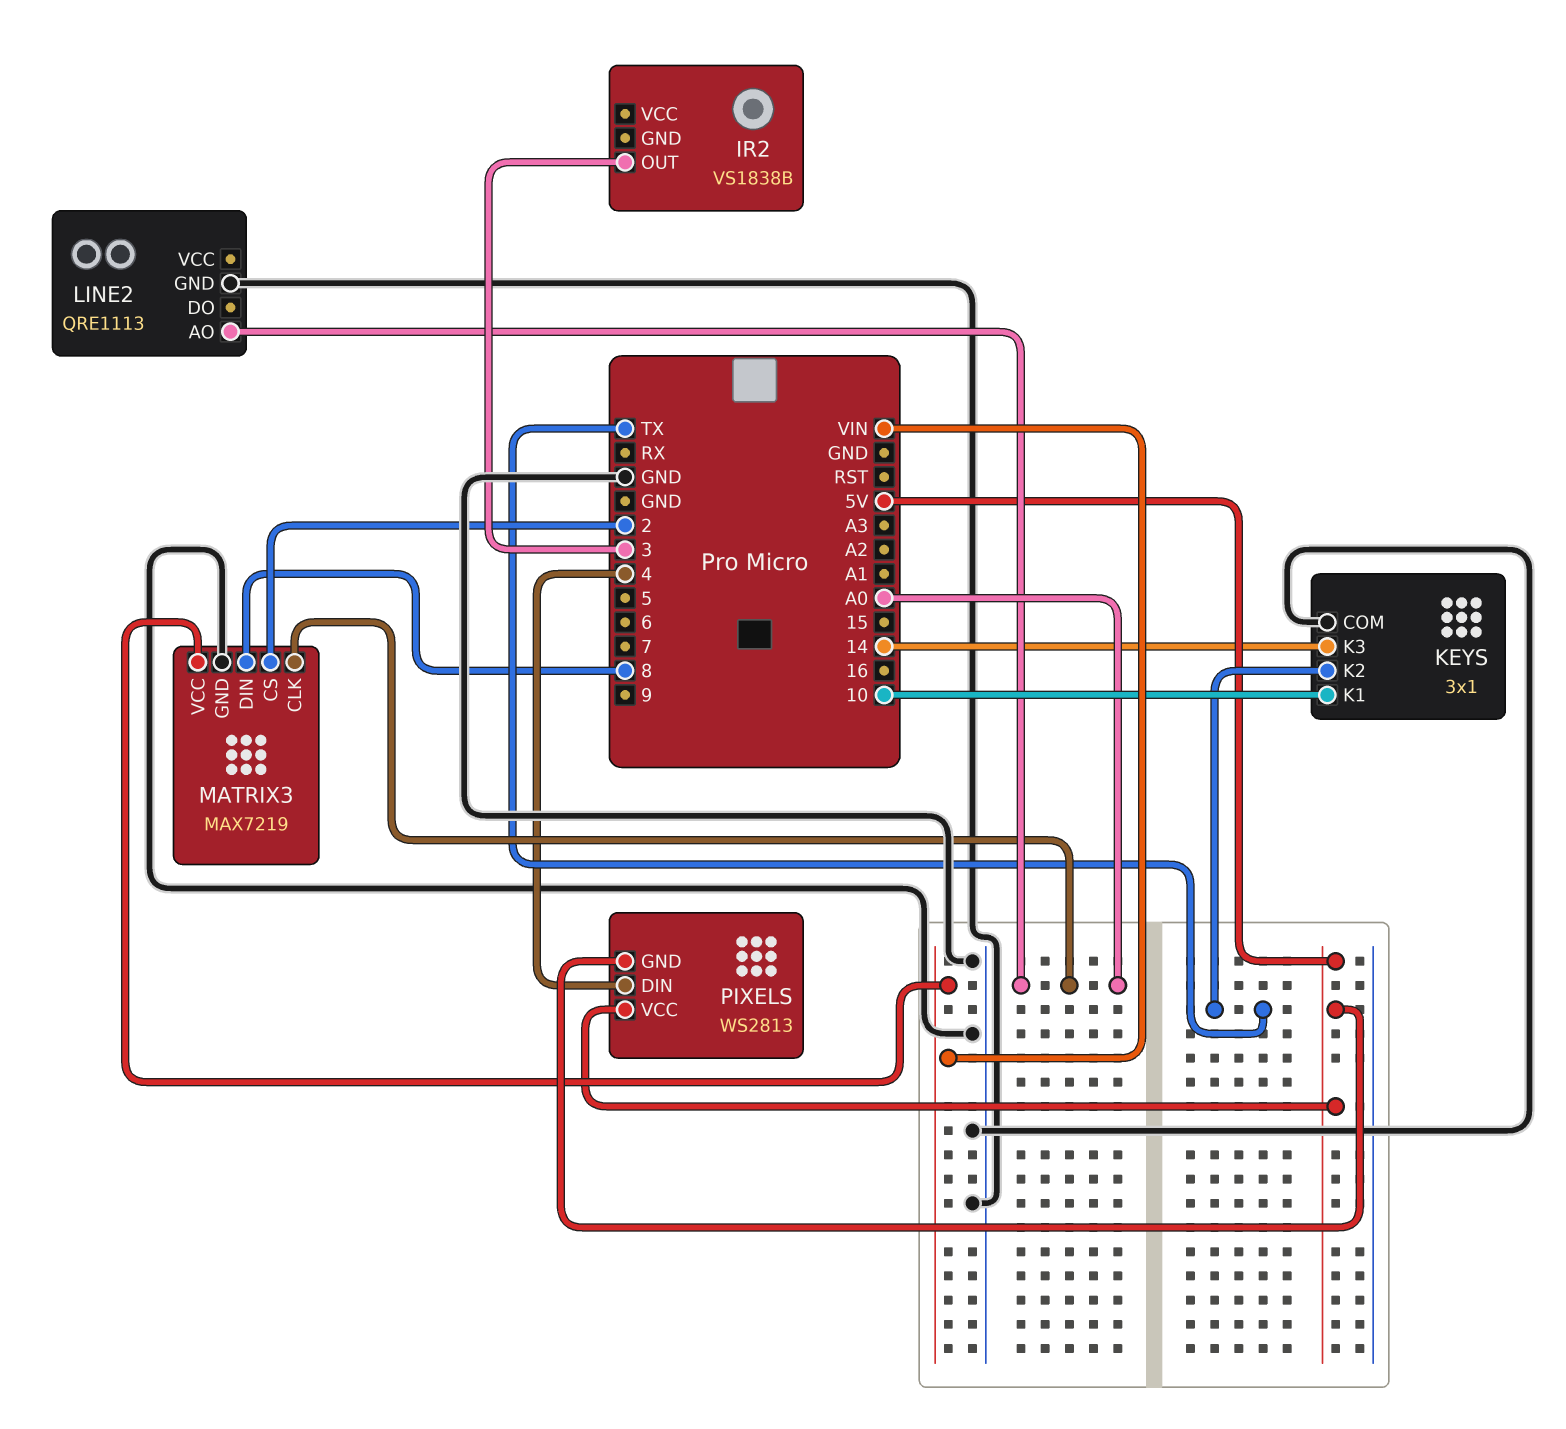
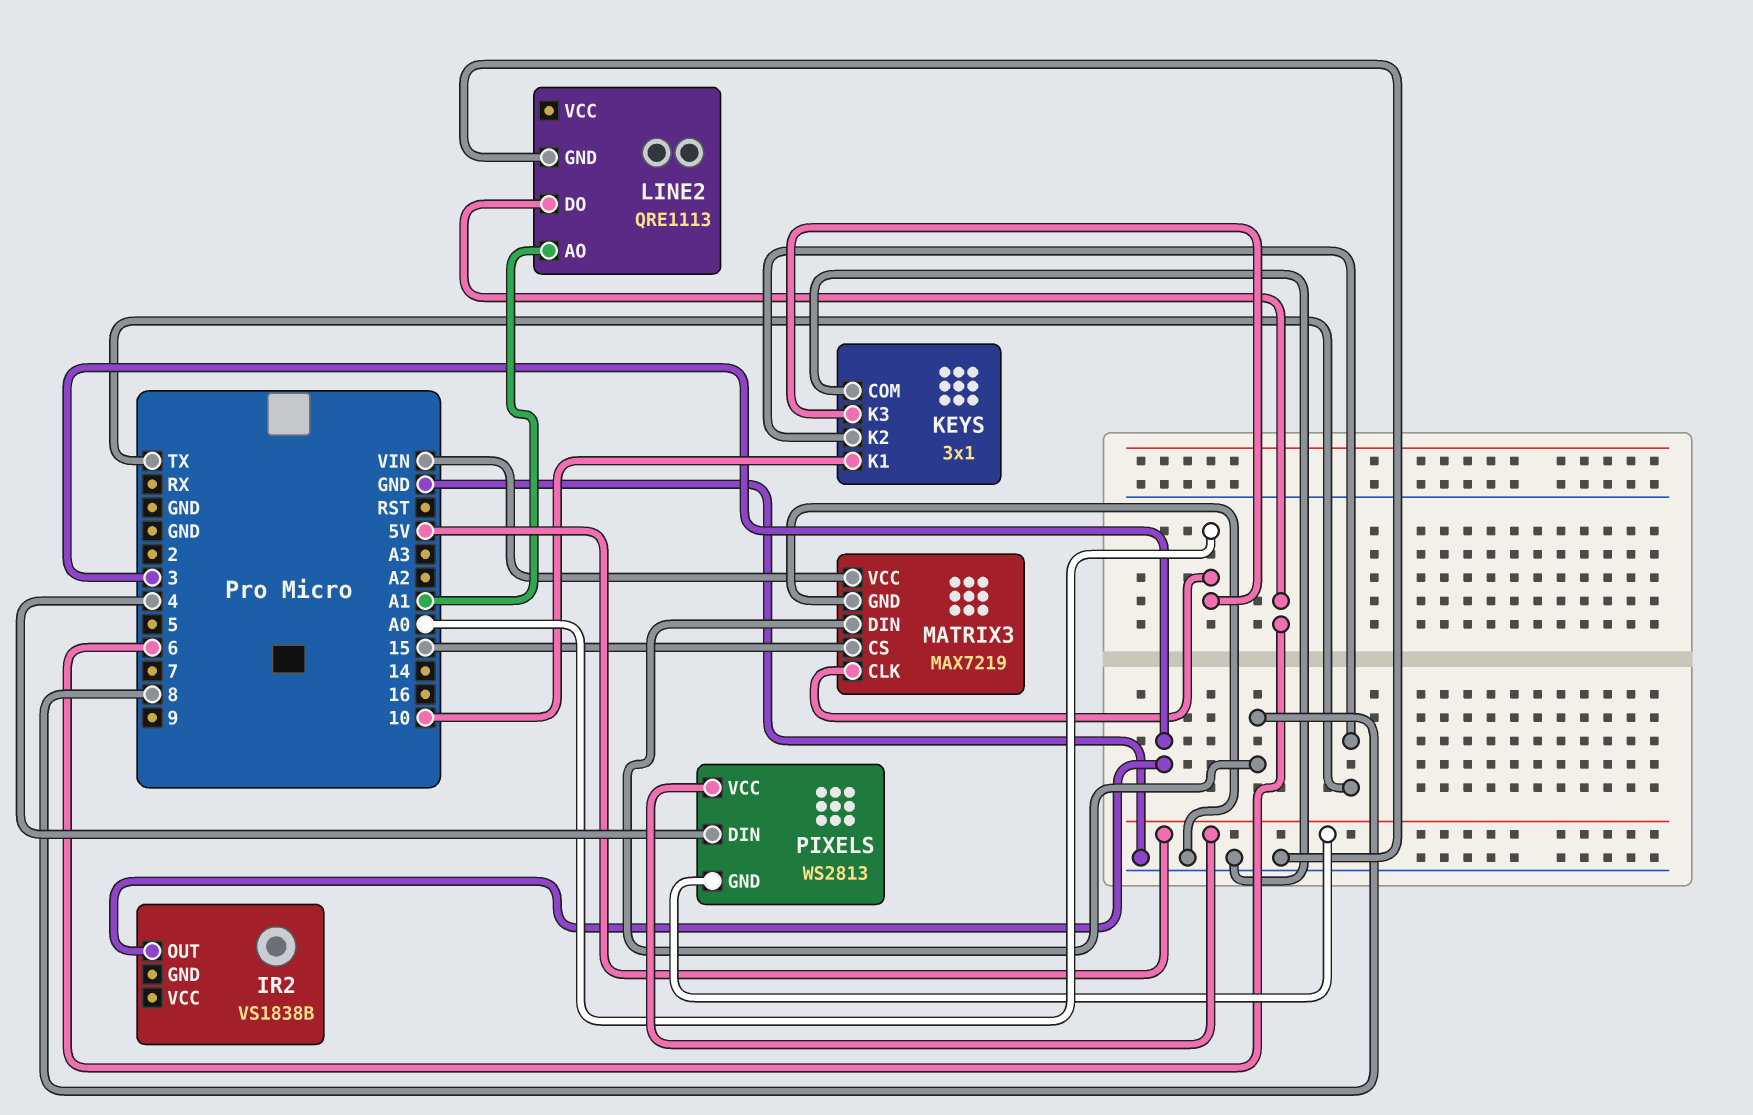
KEYS pin K3: 14 -> A0
LINE2 pin AO: A0 -> A1
LINE2 pin DO: none -> 6
MATRIX3 pin CS: 2 -> 15

